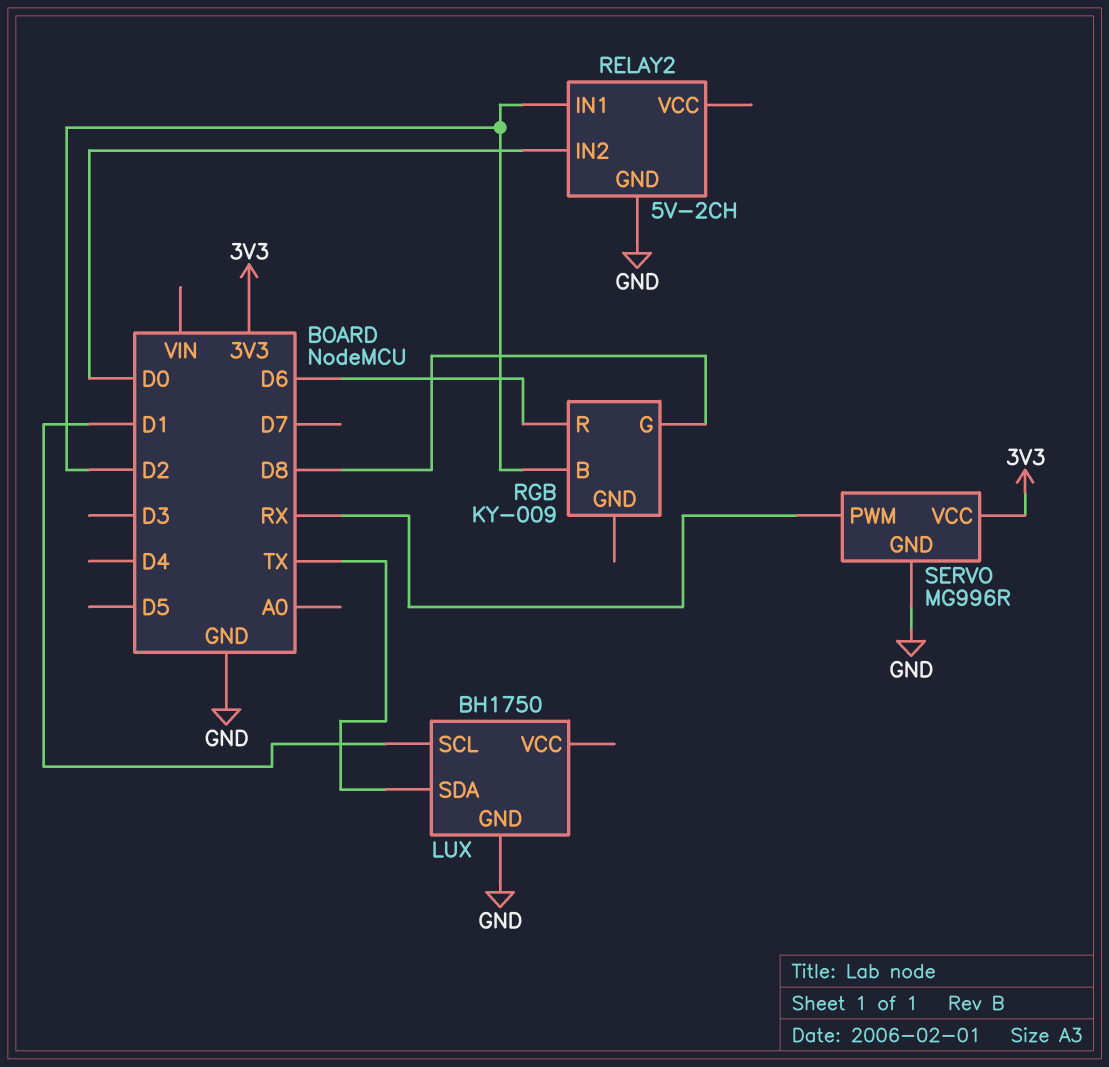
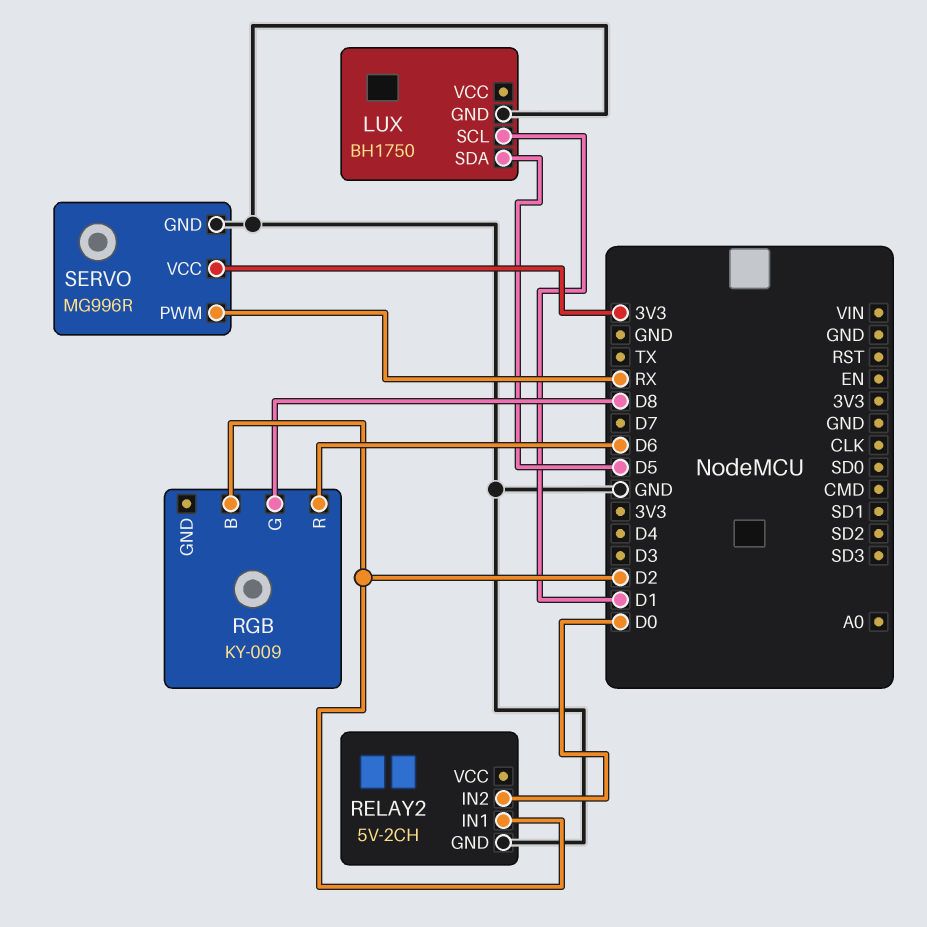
LUX pin SDA: TX -> D5

